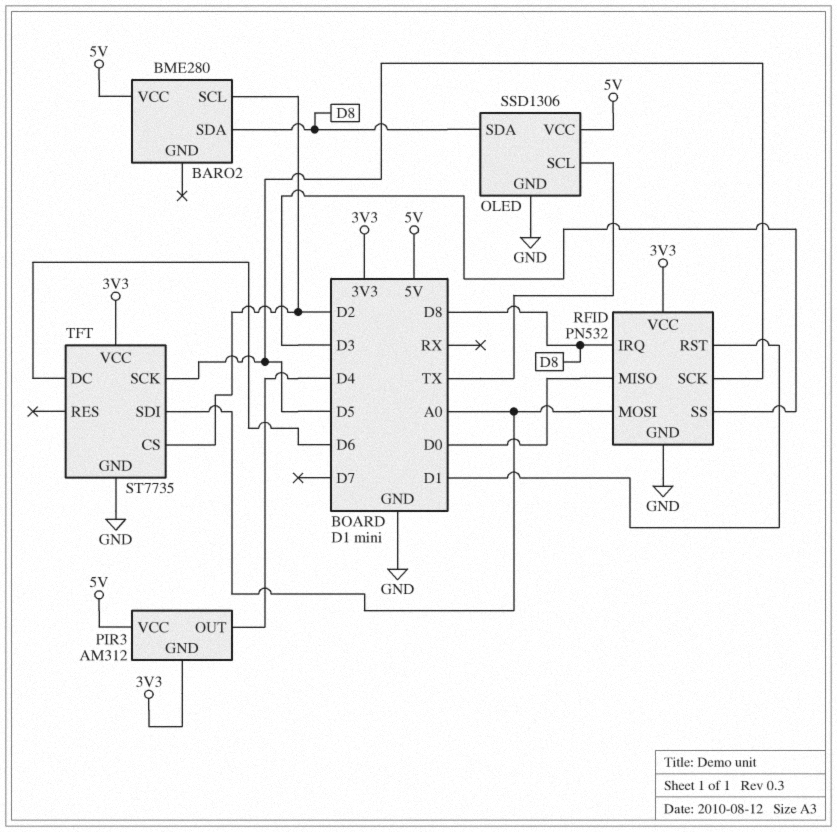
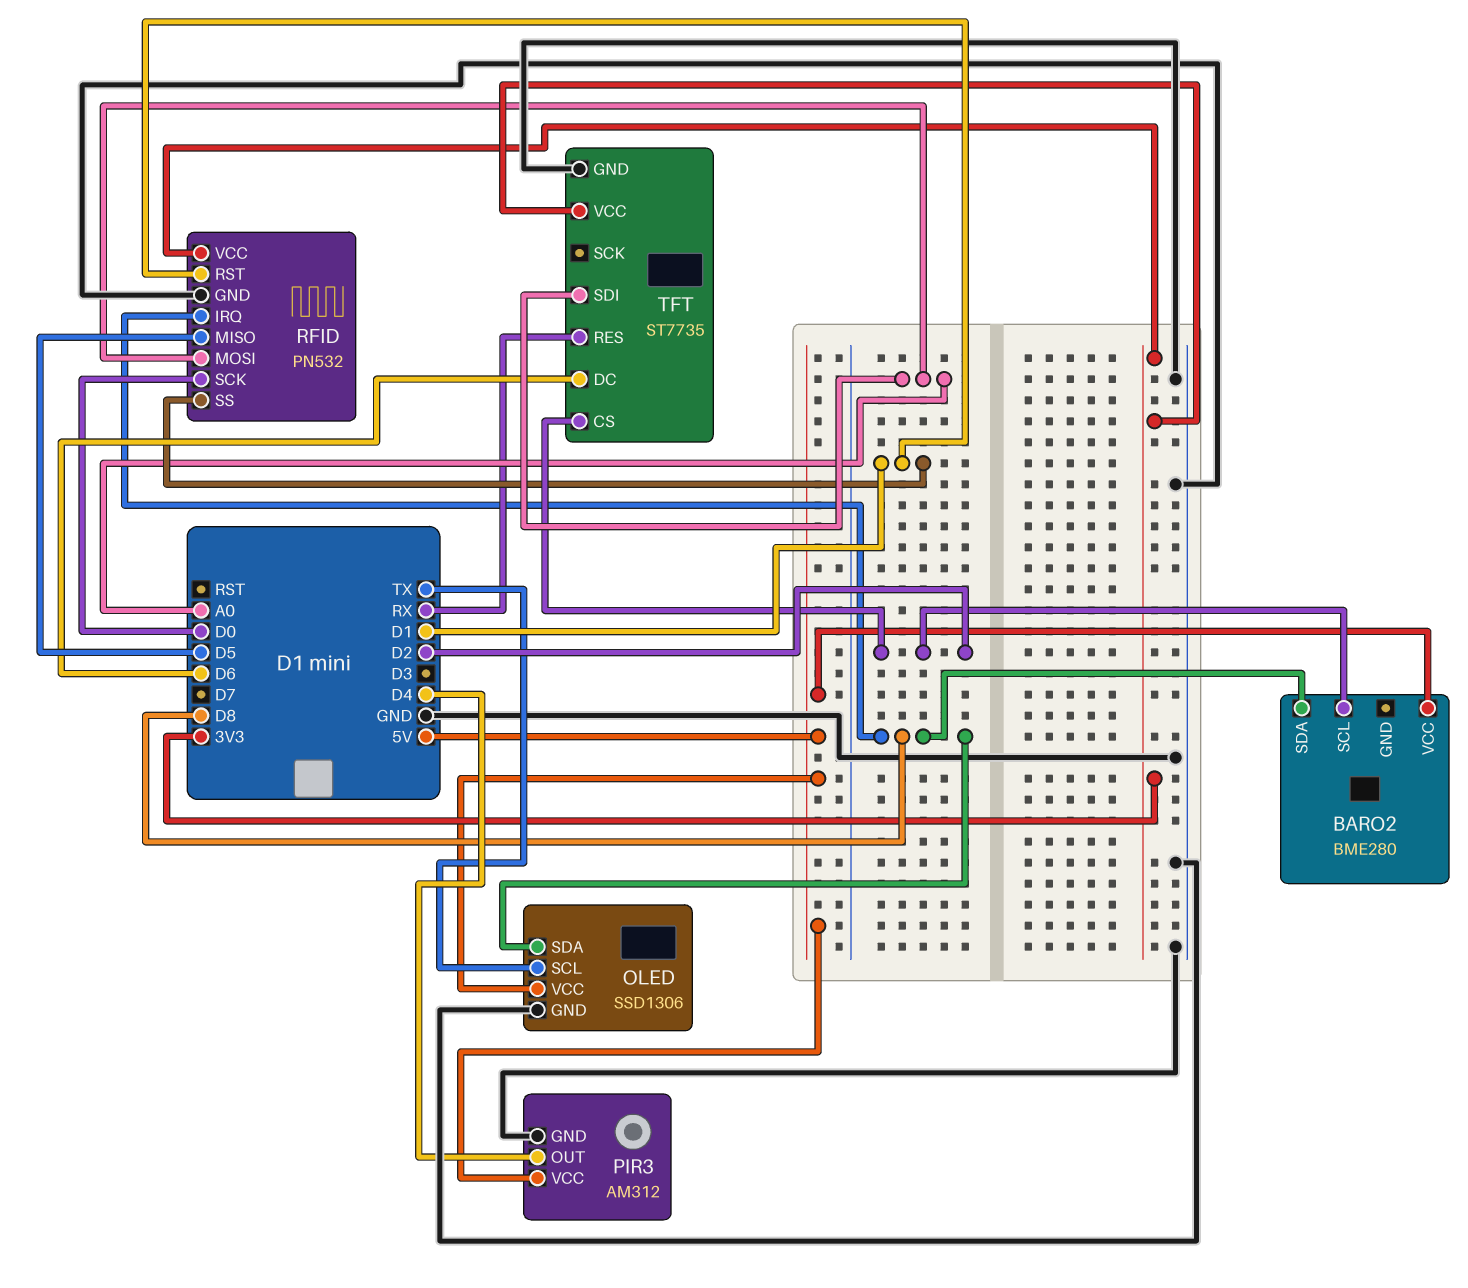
PIR3 pin GND: 3V3 -> GND
RFID pin MISO: D0 -> D5
RFID pin SCK: D5 -> D0
RFID pin SS: D3 -> D1
TFT pin RES: none -> RX
TFT pin SCK: D5 -> none

